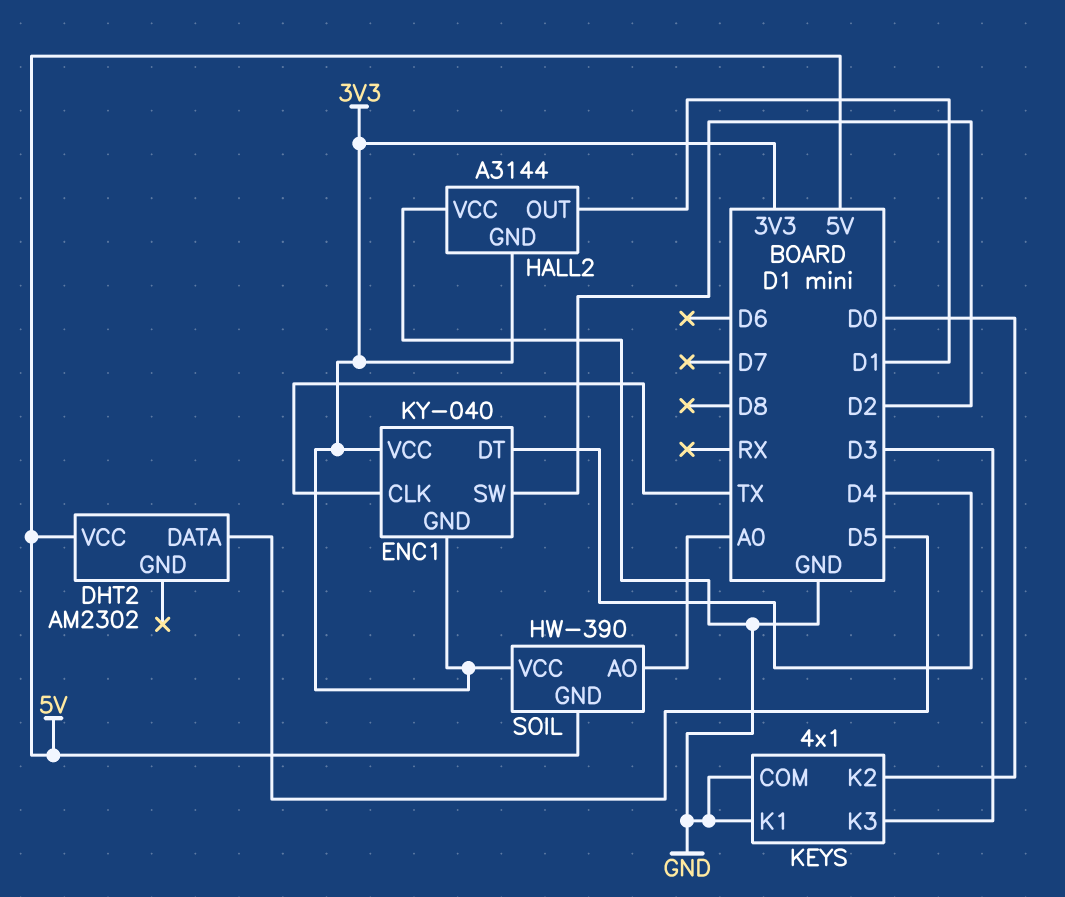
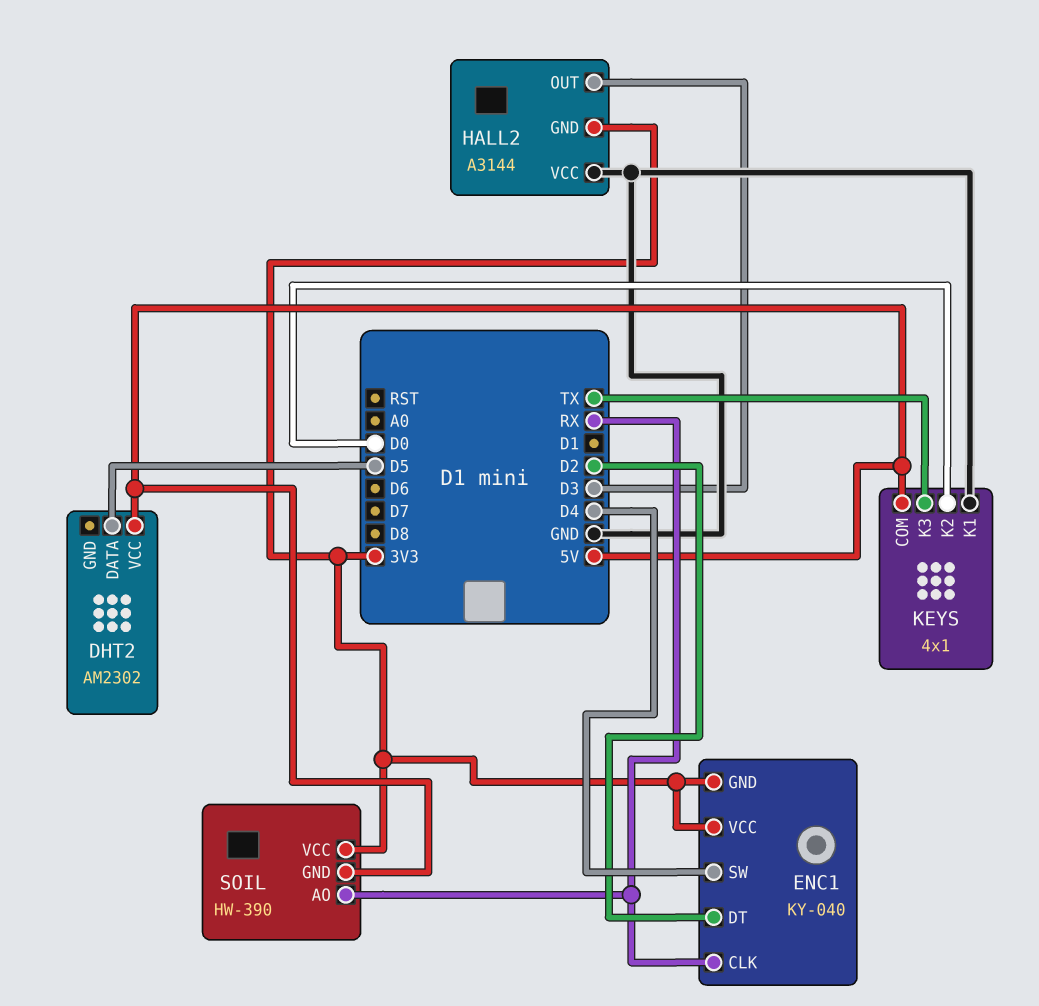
ENC1 pin CLK: TX -> RX
ENC1 pin DT: D4 -> D2
ENC1 pin SW: D2 -> D4
HALL2 pin OUT: D1 -> D3
KEYS pin COM: GND -> 5V
KEYS pin K3: D3 -> TX
SOIL pin AO: A0 -> RX

